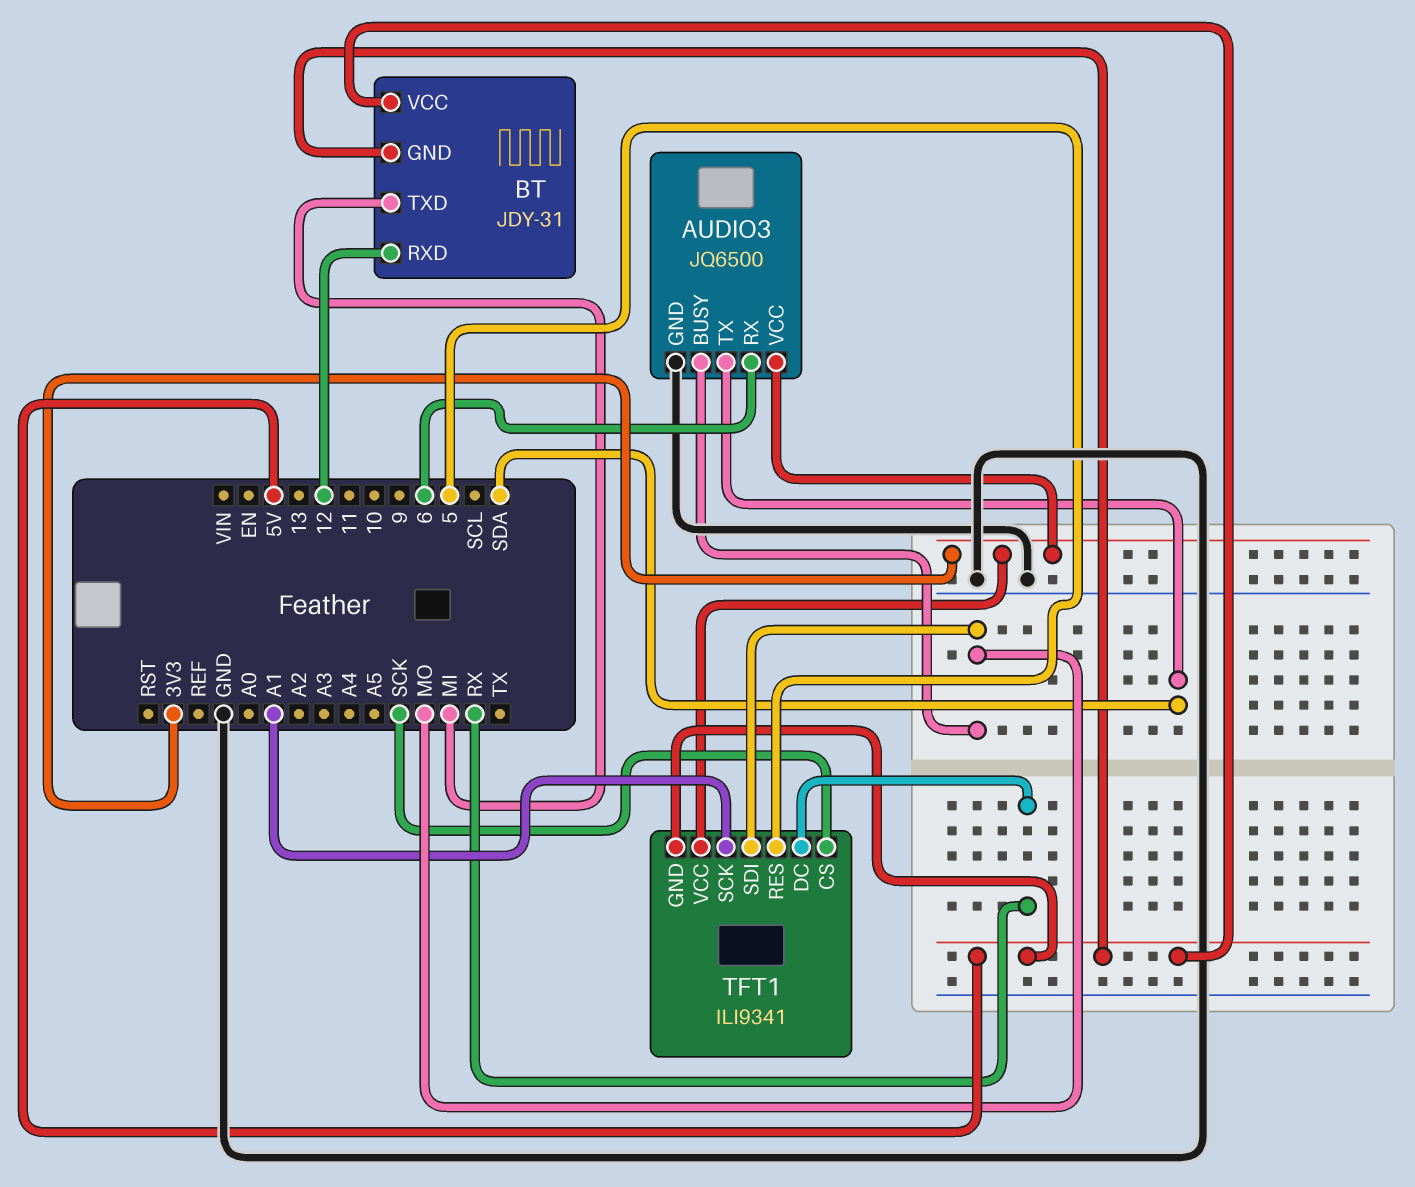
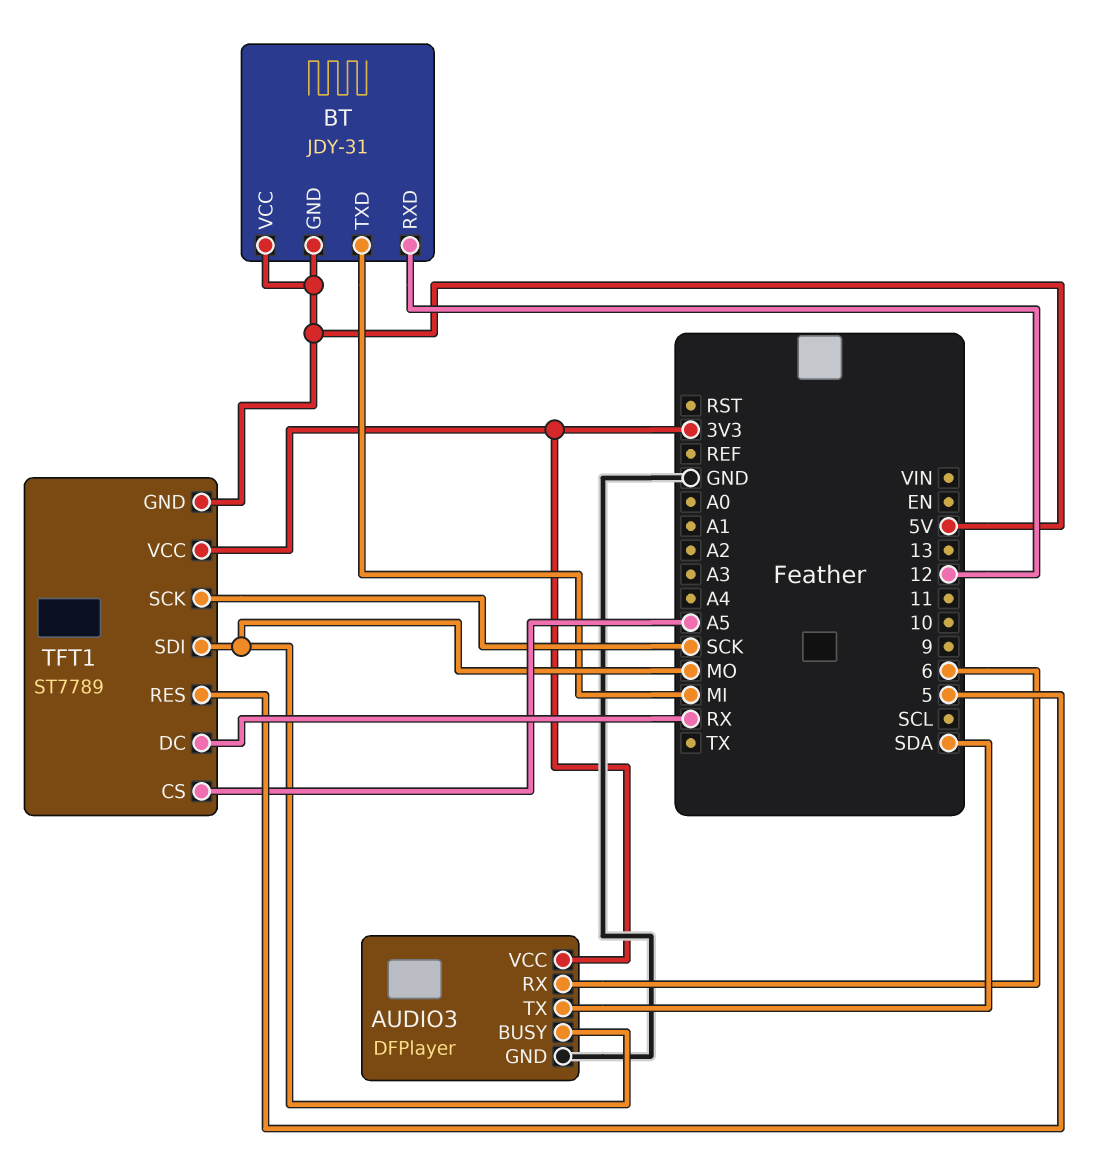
AUDIO3: JQ6500 -> DFPlayer
TFT1: ILI9341 -> ST7789
TFT1 pin CS: SCK -> A5
TFT1 pin SCK: A1 -> SCK

